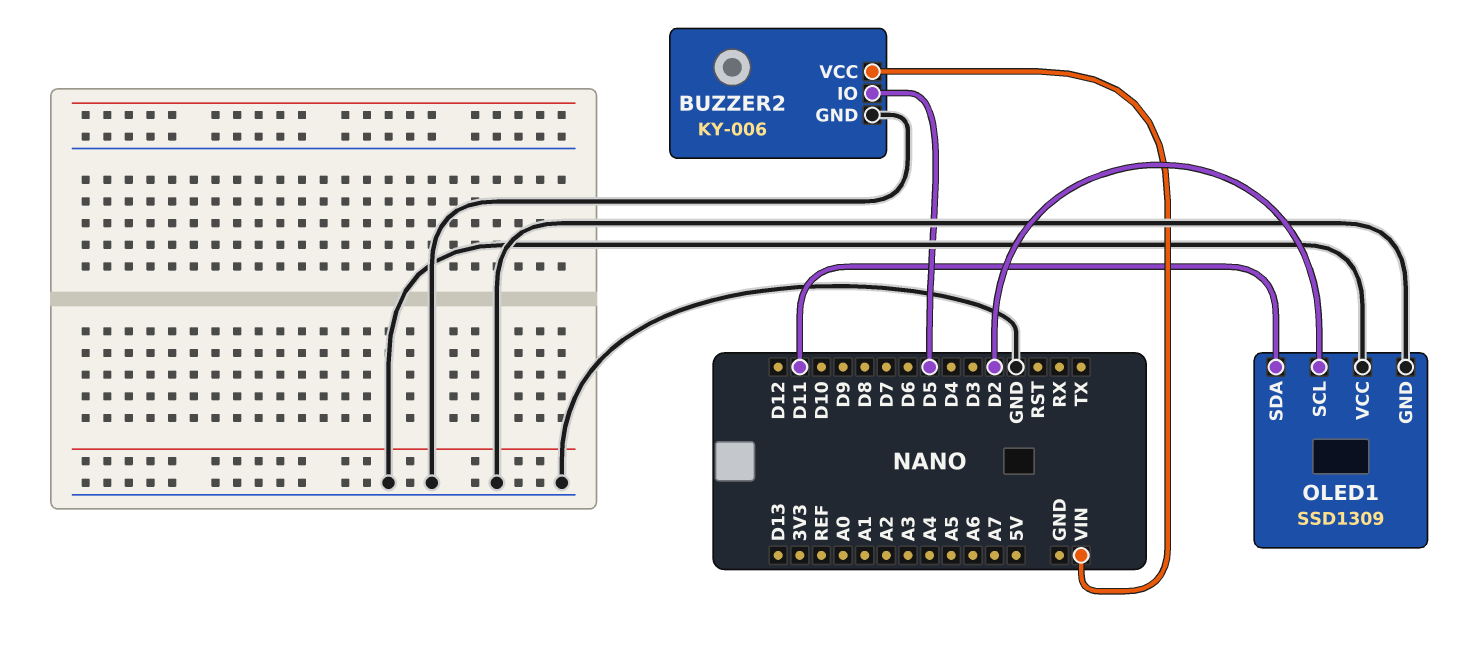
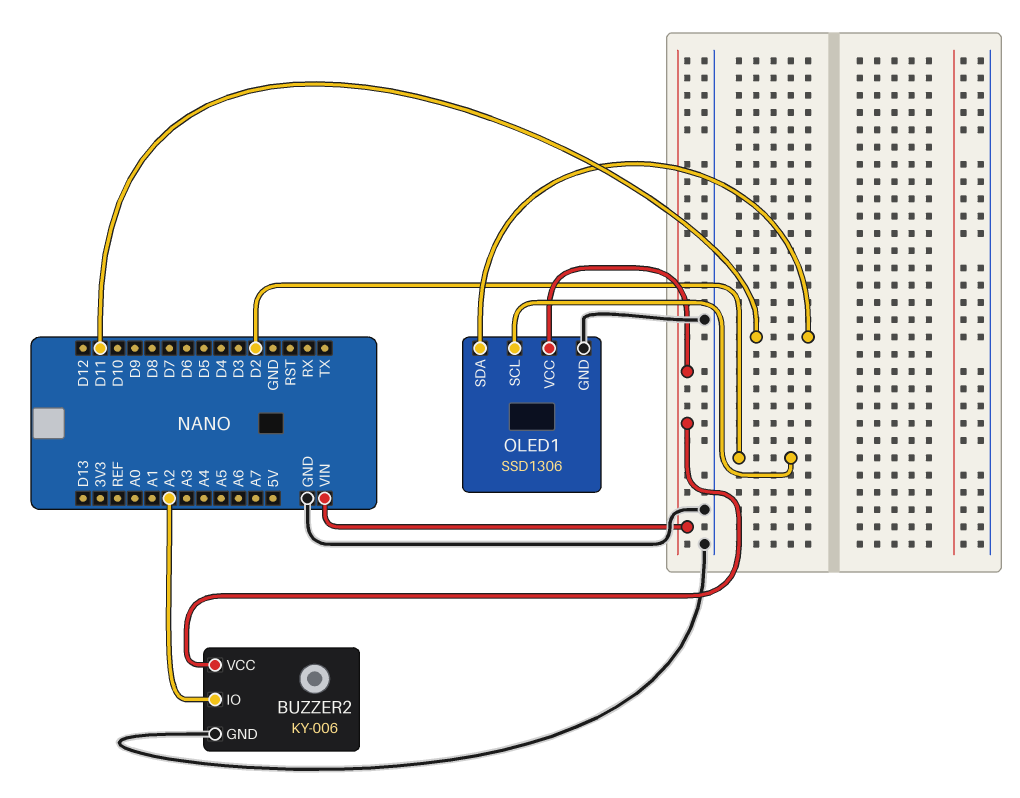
BUZZER2 pin IO: D5 -> A2
OLED1: SSD1309 -> SSD1306
OLED1 pin VCC: GND -> VIN

